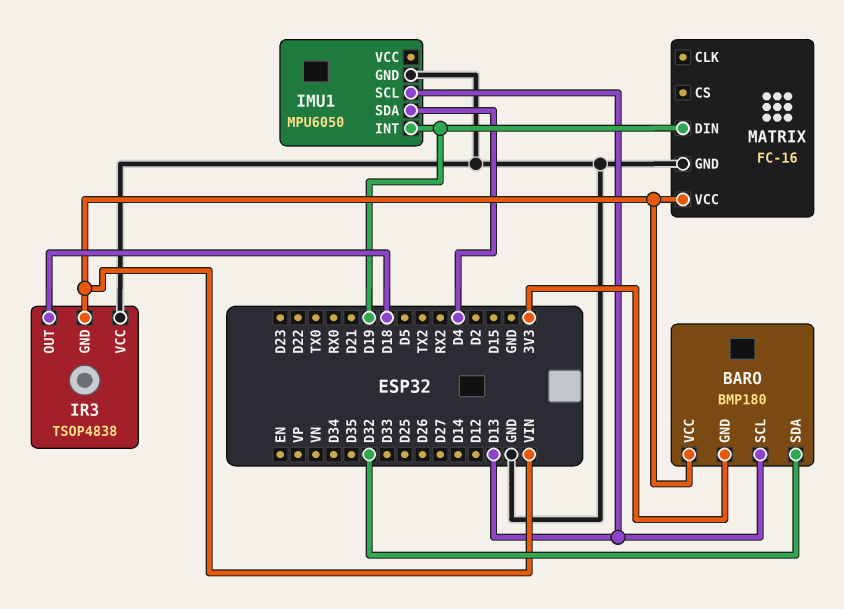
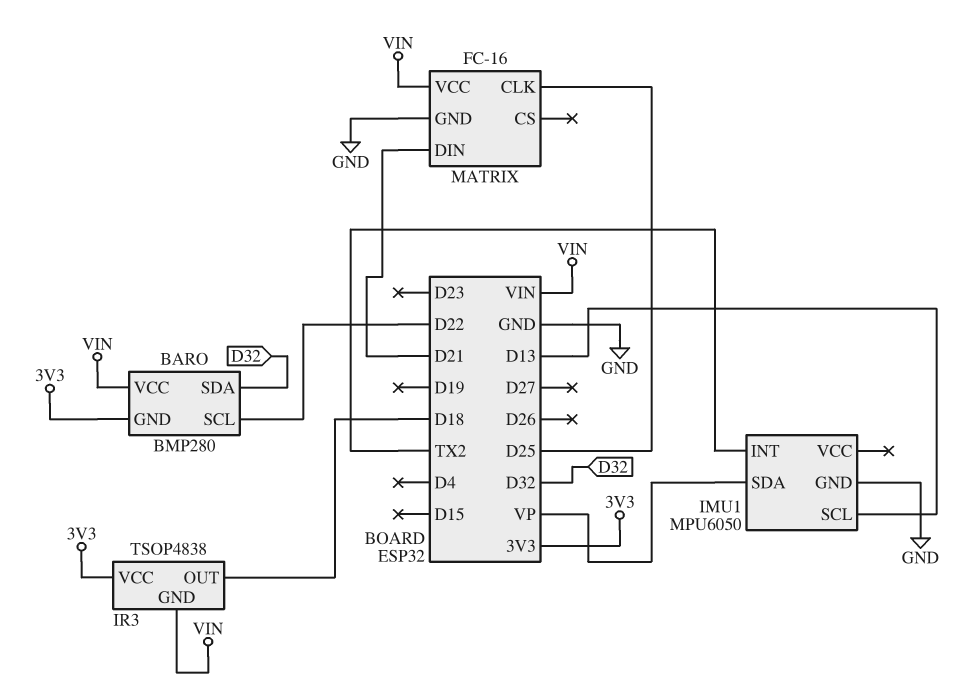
BARO: BMP180 -> BMP280
BARO pin SCL: D13 -> D22
IMU1 pin INT: D19 -> TX2
IMU1 pin SDA: D4 -> VP
IR3 pin VCC: GND -> 3V3
MATRIX pin CLK: none -> D25
MATRIX pin DIN: D19 -> D21

